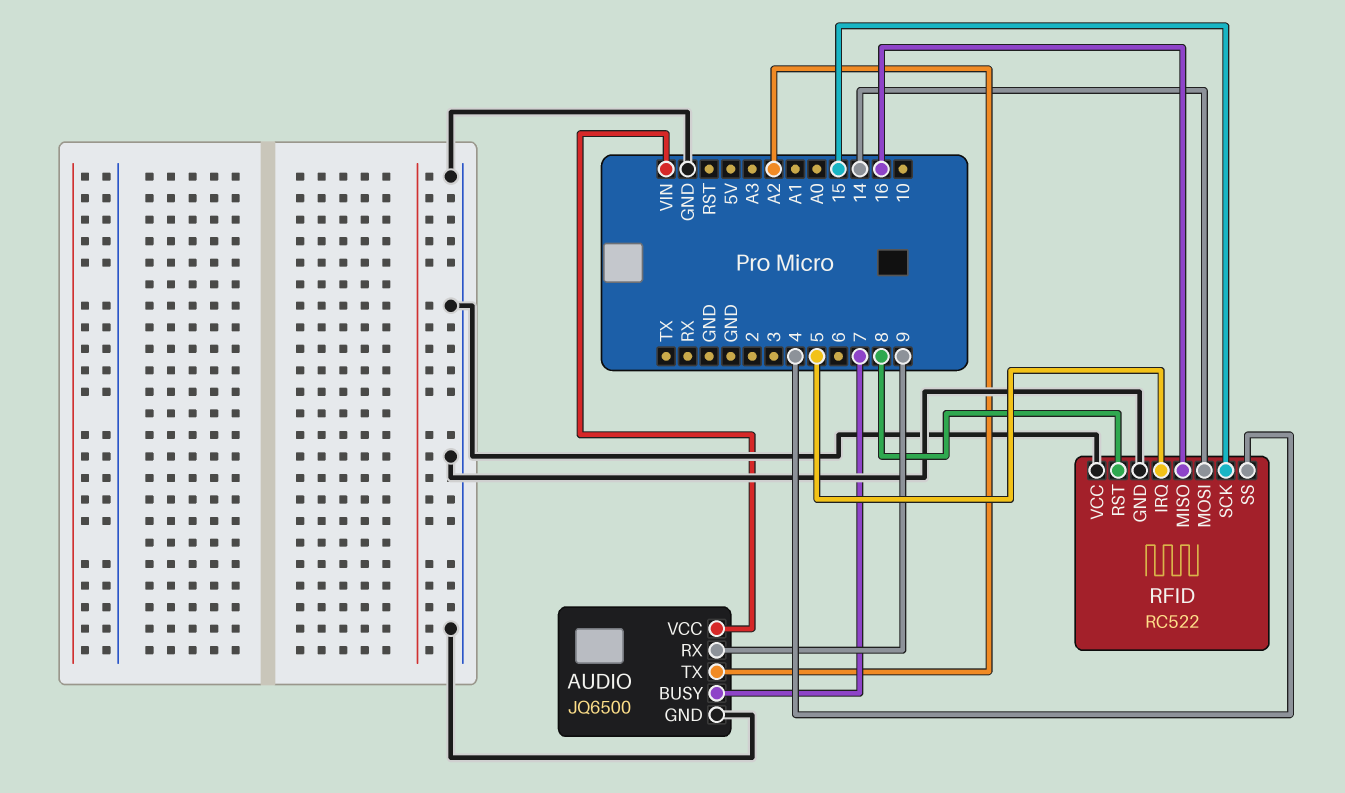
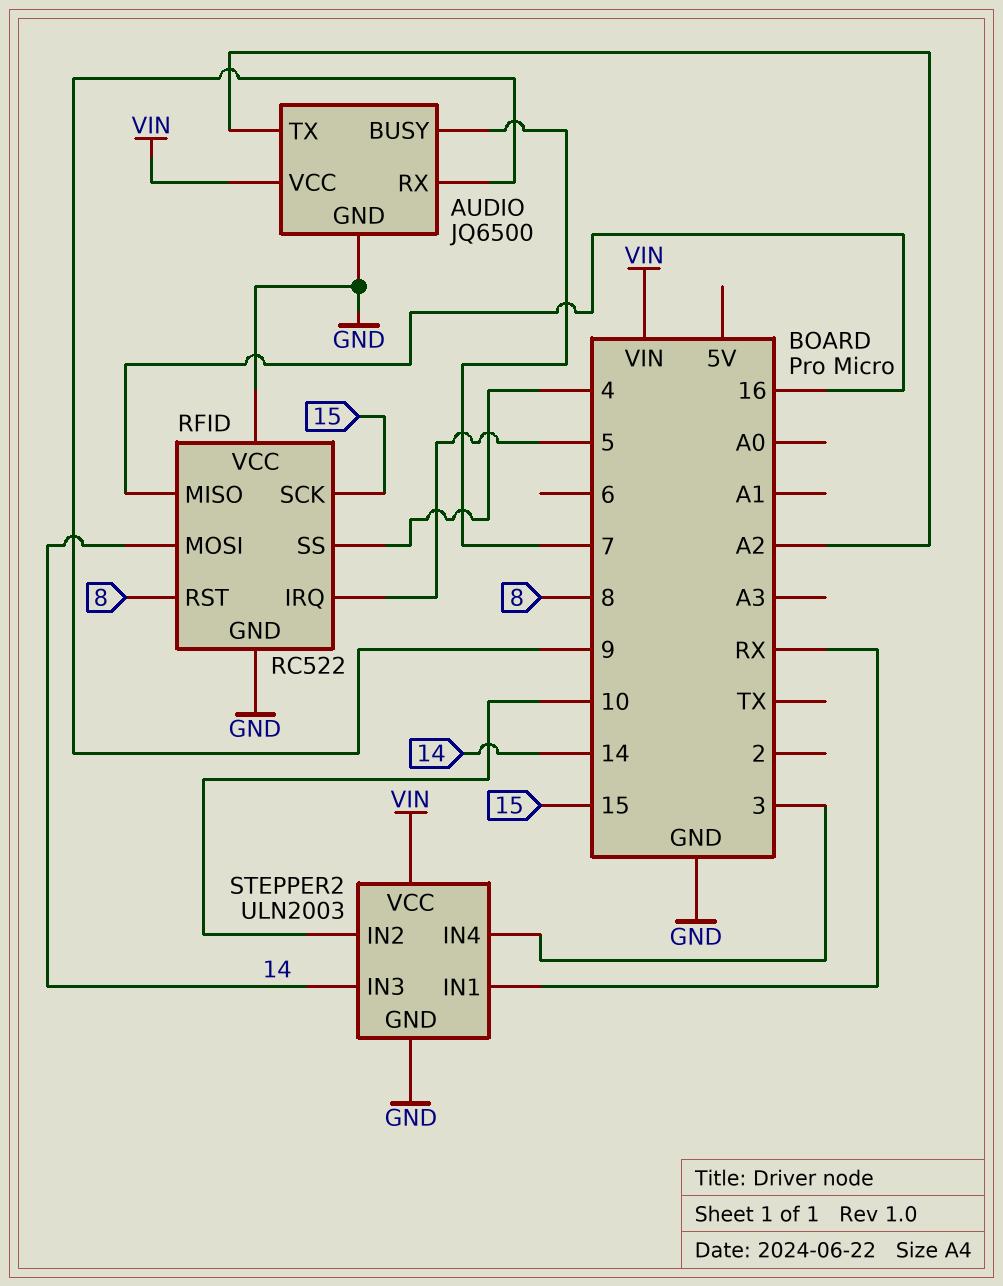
STEPPER2: none -> ULN2003
STEPPER2 pin GND: none -> GND
STEPPER2 pin IN1: none -> RX
STEPPER2 pin IN2: none -> 10
STEPPER2 pin IN3: none -> 14
STEPPER2 pin IN4: none -> 3
STEPPER2 pin VCC: none -> VIN

